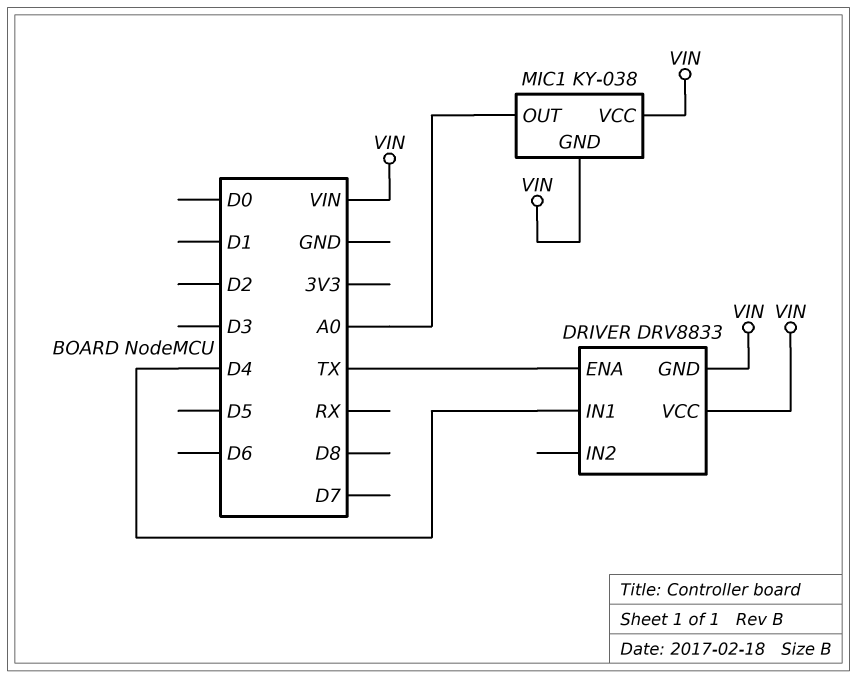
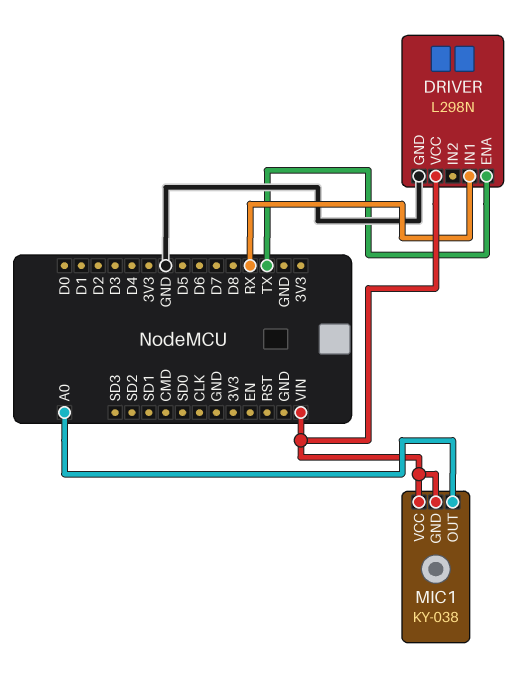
DRIVER: DRV8833 -> L298N
DRIVER pin GND: VIN -> GND
DRIVER pin IN1: D4 -> RX

